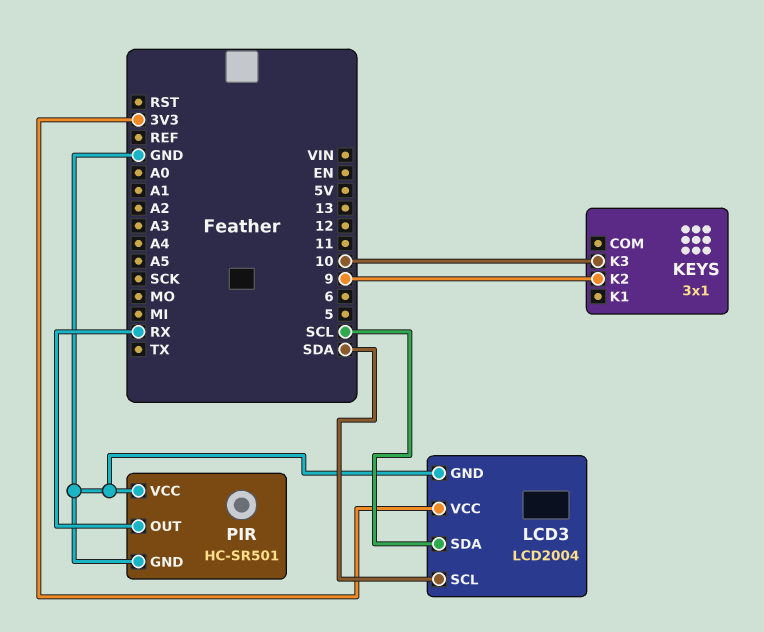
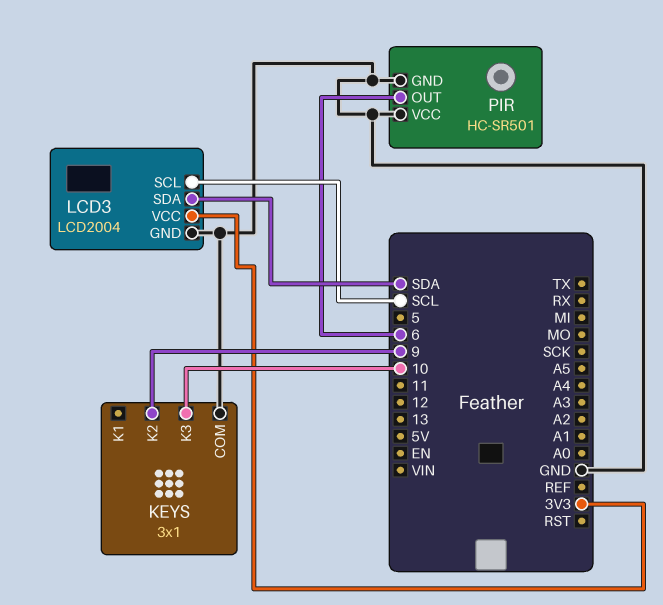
KEYS pin COM: none -> GND
LCD3 pin SCL: SDA -> SCL
LCD3 pin SDA: SCL -> SDA
PIR pin OUT: RX -> 6

